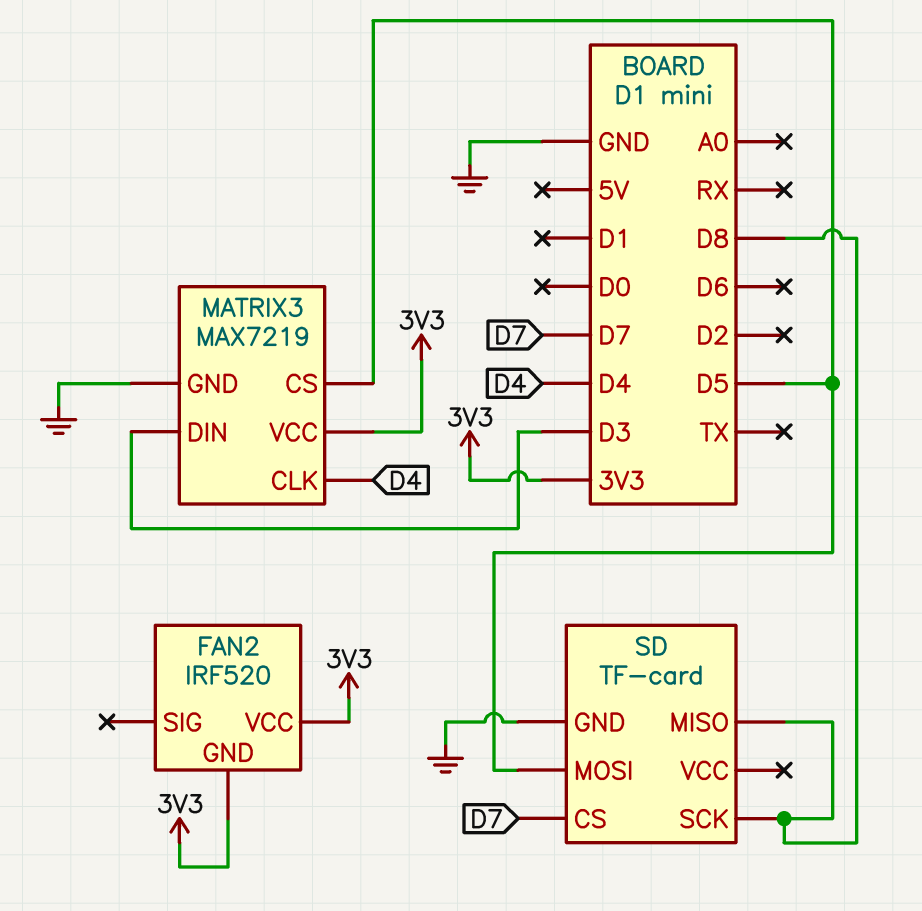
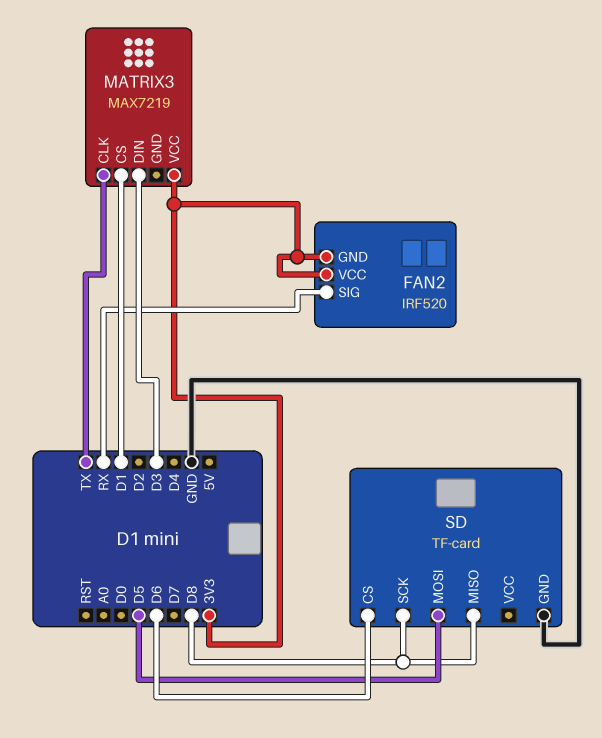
FAN2 pin SIG: none -> RX
MATRIX3 pin CLK: D4 -> TX
MATRIX3 pin CS: D5 -> D1
MATRIX3 pin GND: GND -> none
SD pin CS: D7 -> D6

